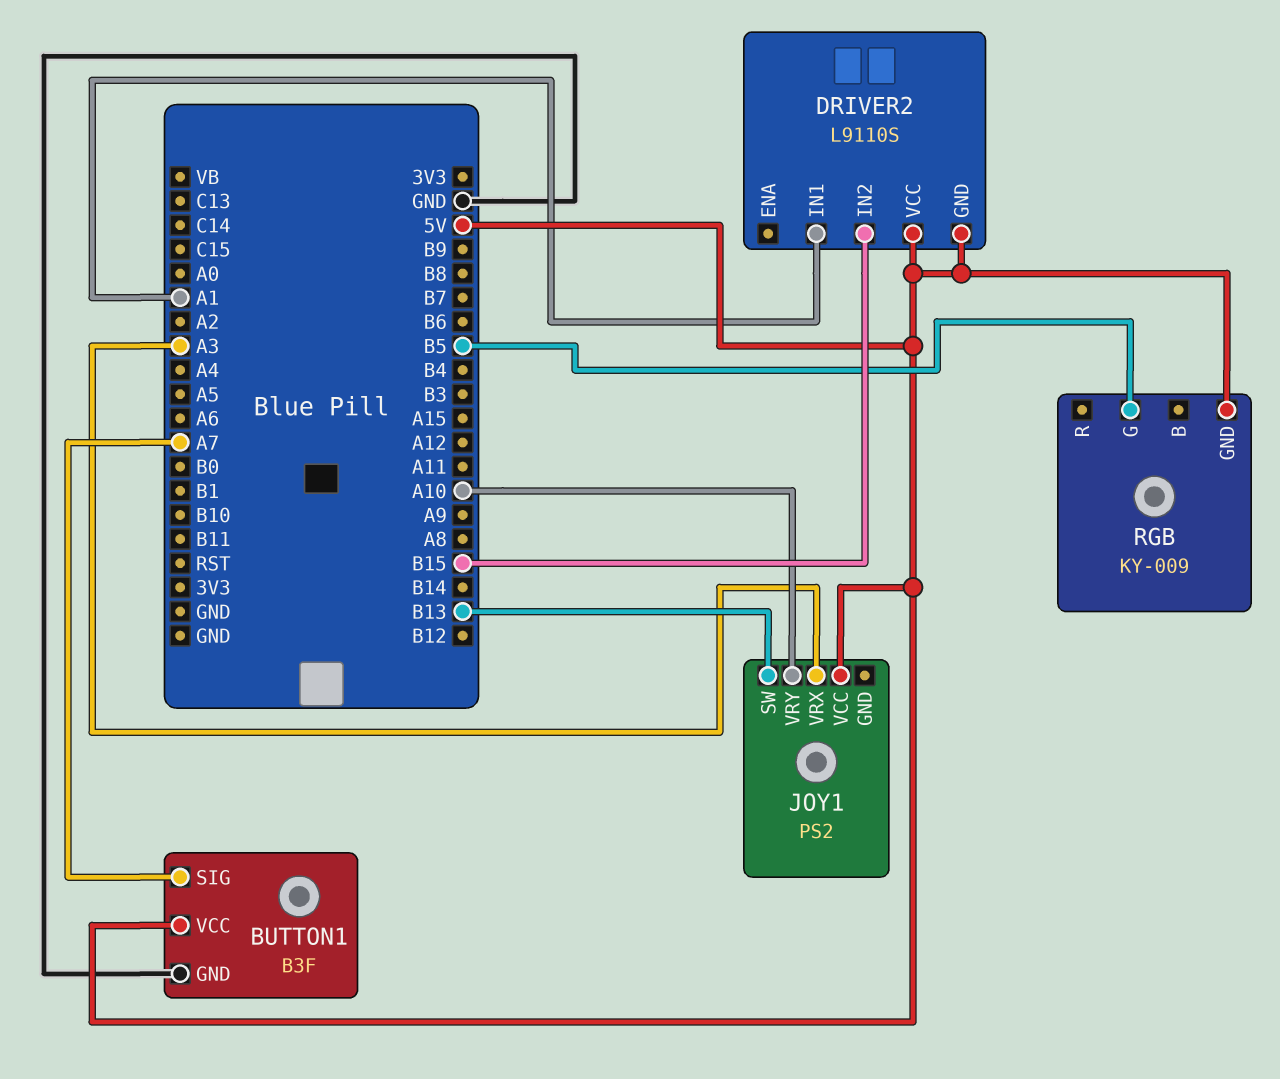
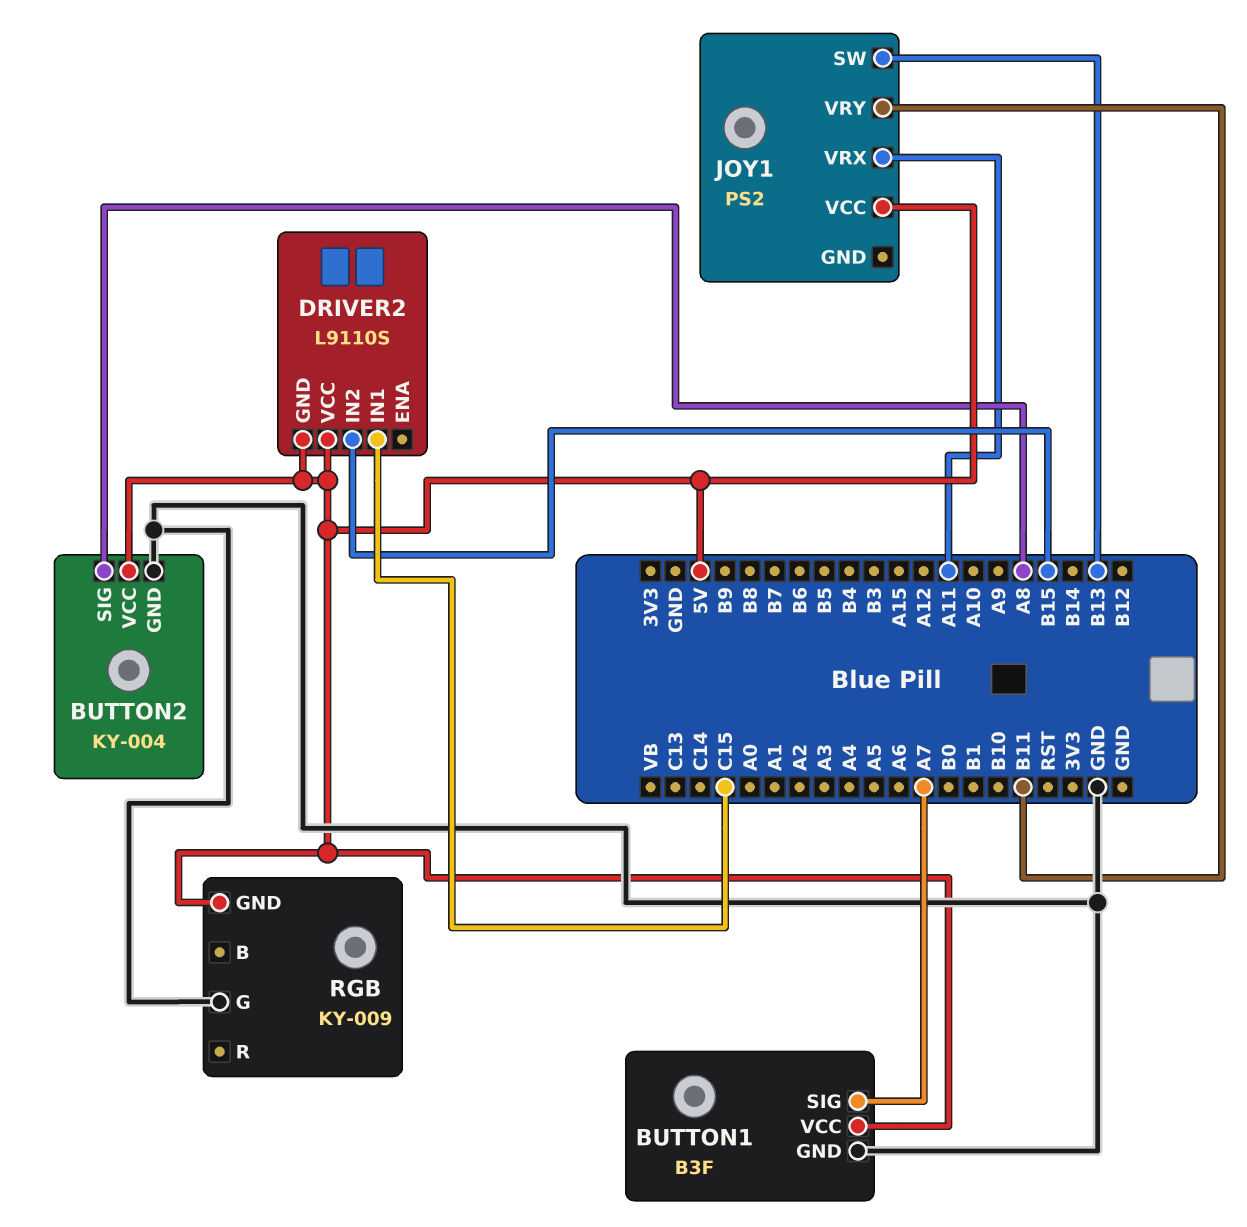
BUTTON2: none -> KY-004
BUTTON2 pin GND: none -> GND
BUTTON2 pin SIG: none -> A8
BUTTON2 pin VCC: none -> 5V
DRIVER2 pin IN1: A1 -> C15
JOY1 pin VRX: A3 -> A11
JOY1 pin VRY: A10 -> B11
RGB pin G: B5 -> GND

